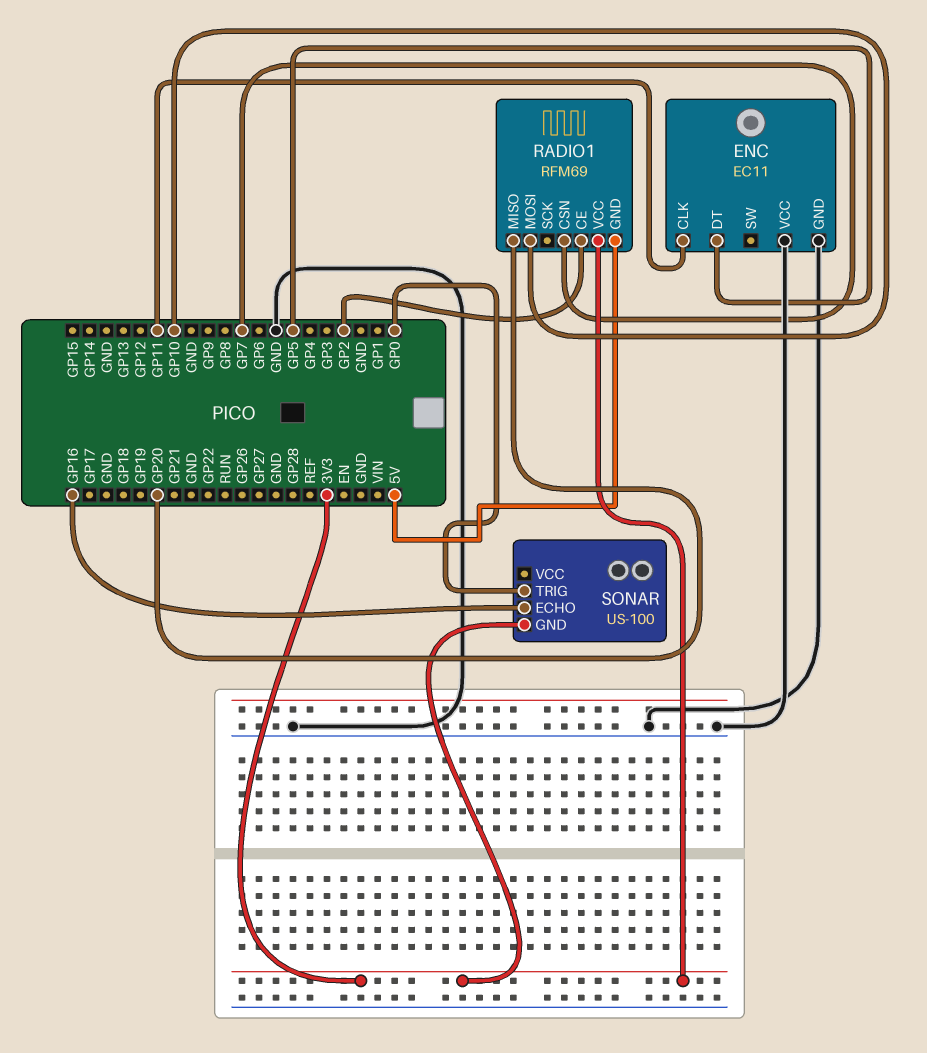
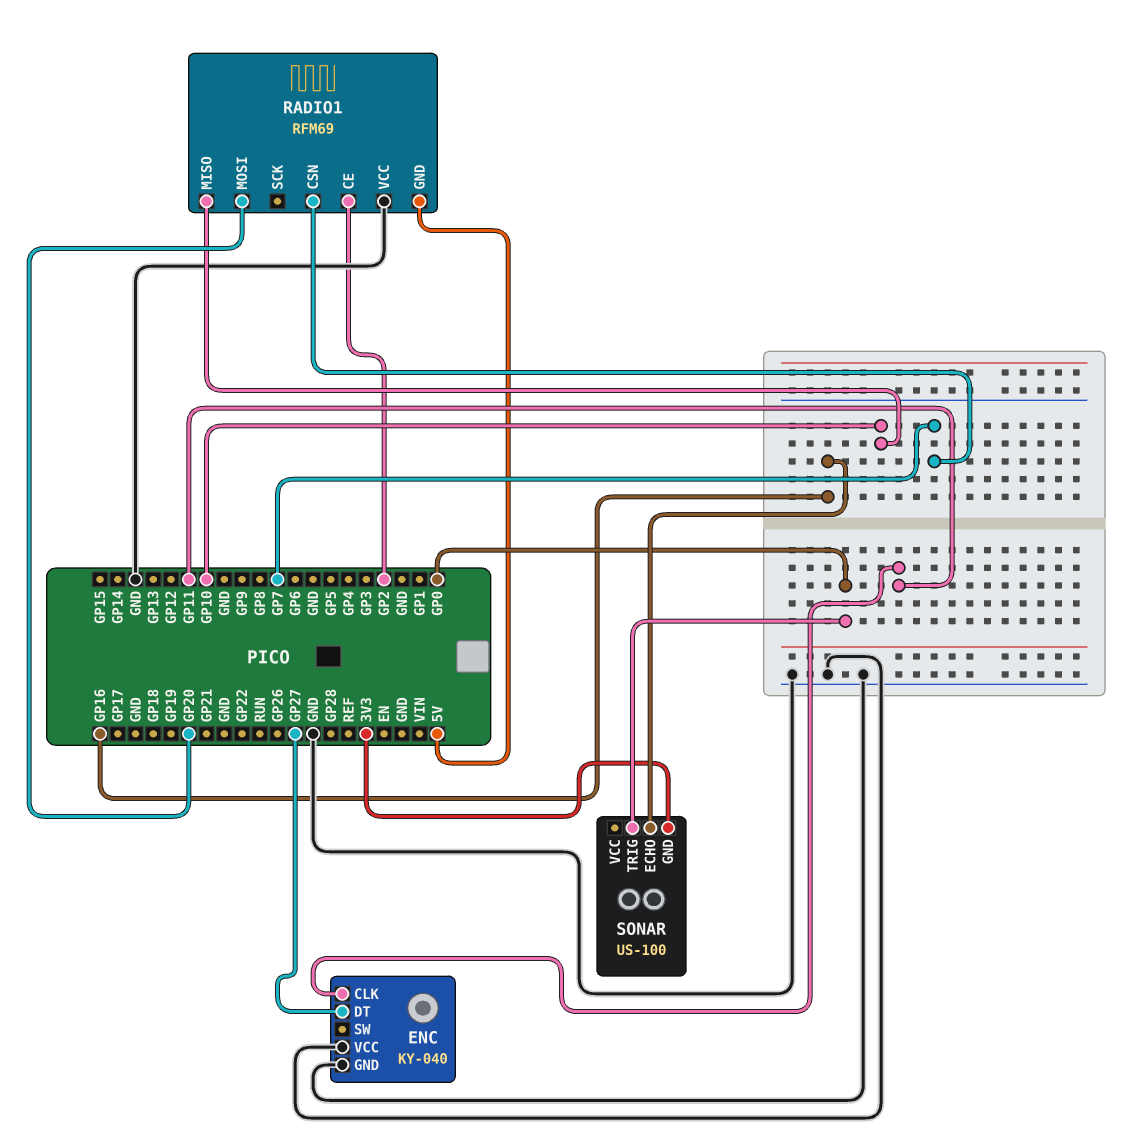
ENC: EC11 -> KY-040
ENC pin DT: GP5 -> GP27
RADIO1 pin MISO: GP20 -> GP10
RADIO1 pin MOSI: GP10 -> GP20
RADIO1 pin VCC: 3V3 -> GND

